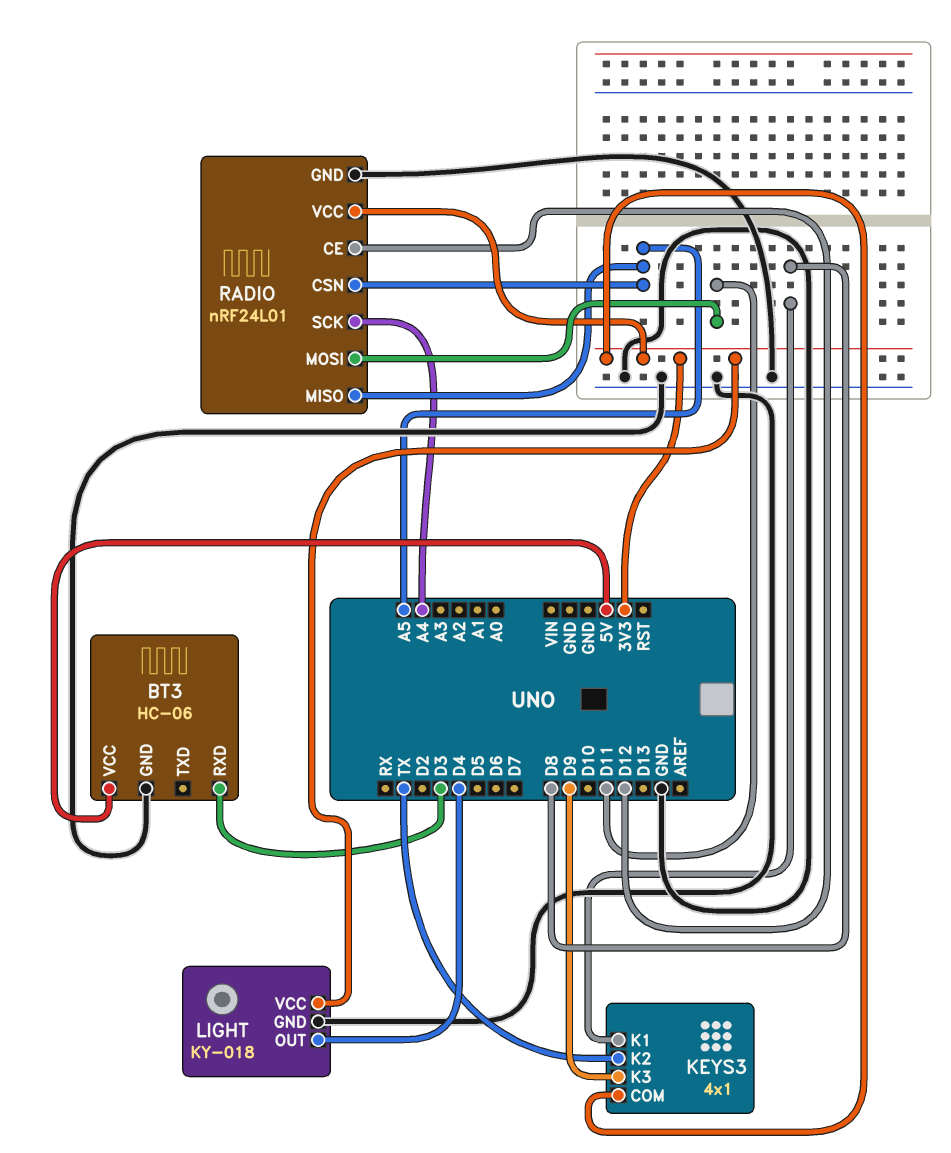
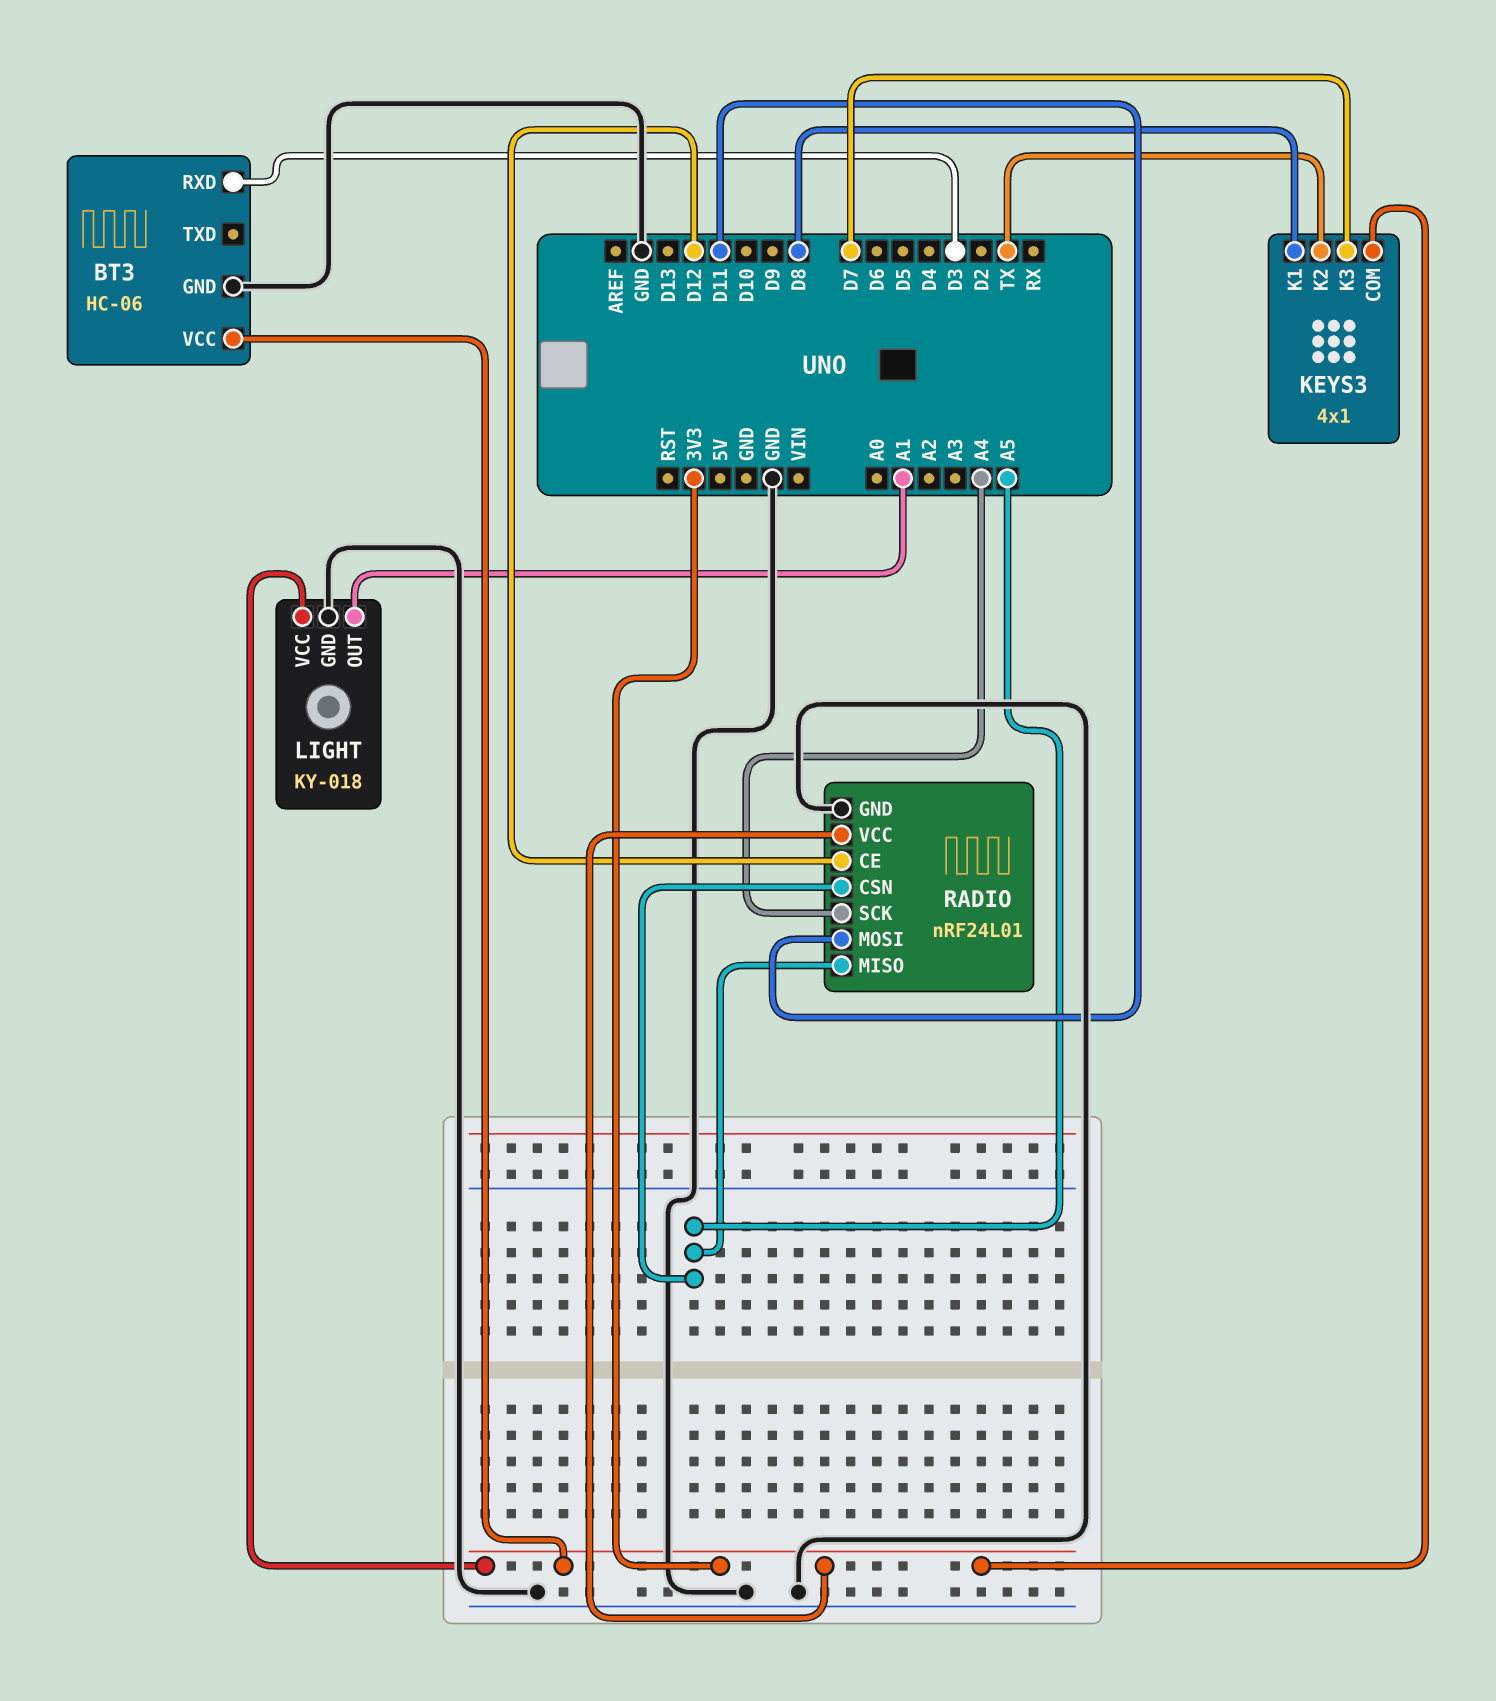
BT3 pin VCC: 5V -> 3V3
KEYS3 pin K3: D9 -> D7
LIGHT pin OUT: D4 -> A1

